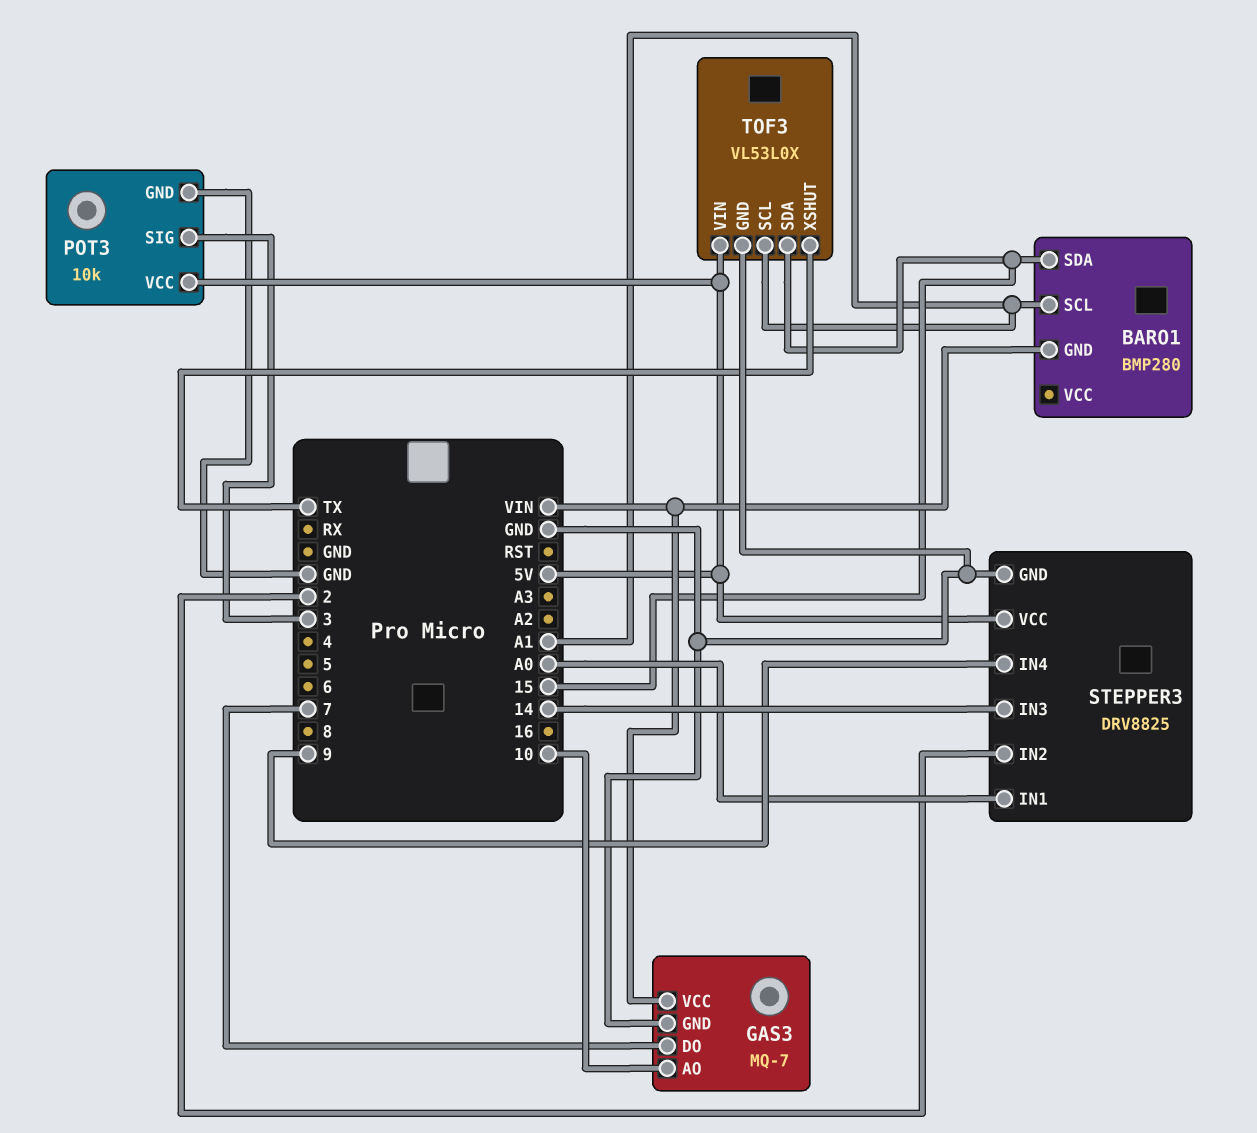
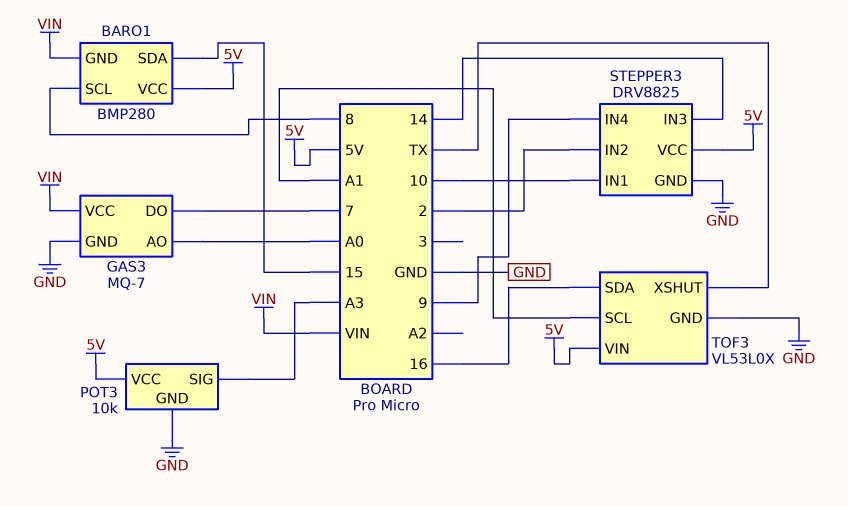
BARO1 pin SCL: A1 -> 8
BARO1 pin VCC: none -> 5V
GAS3 pin AO: 10 -> A0
POT3 pin SIG: 3 -> A3
STEPPER3 pin IN1: A0 -> 10
TOF3 pin SDA: 15 -> 16

